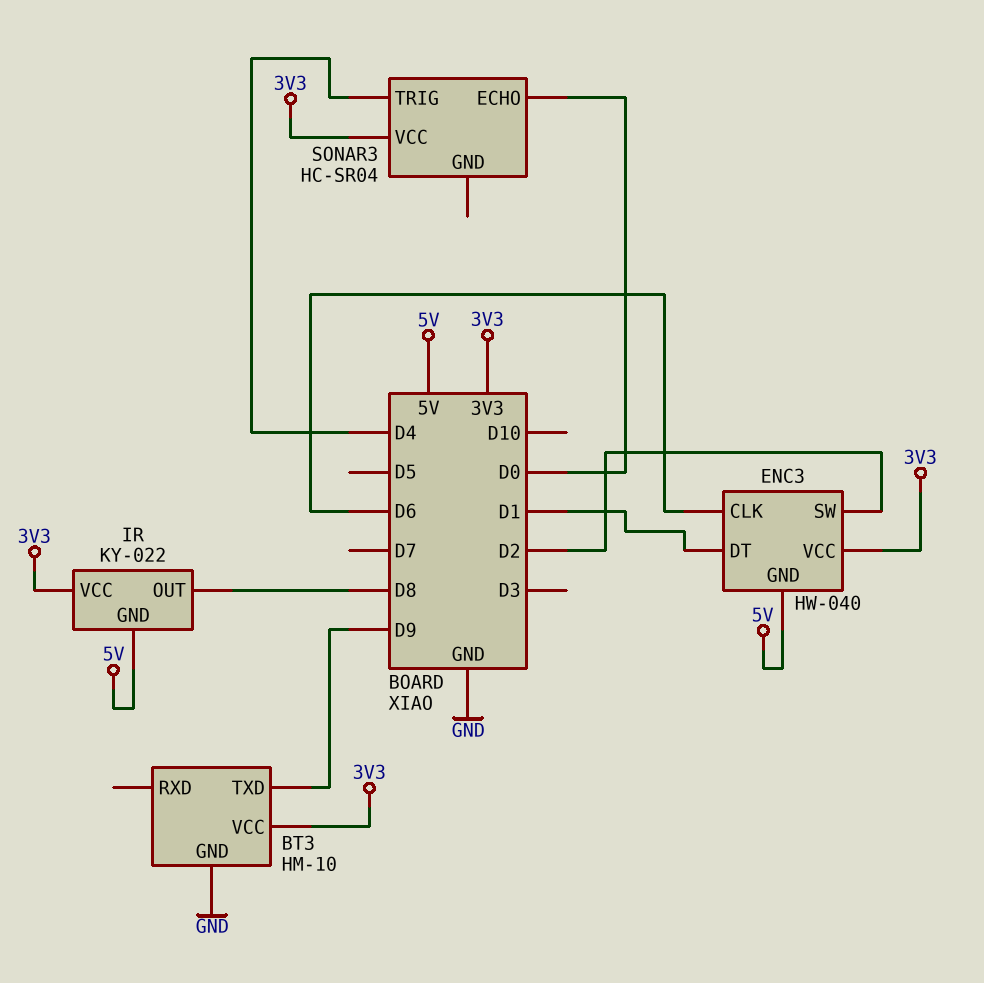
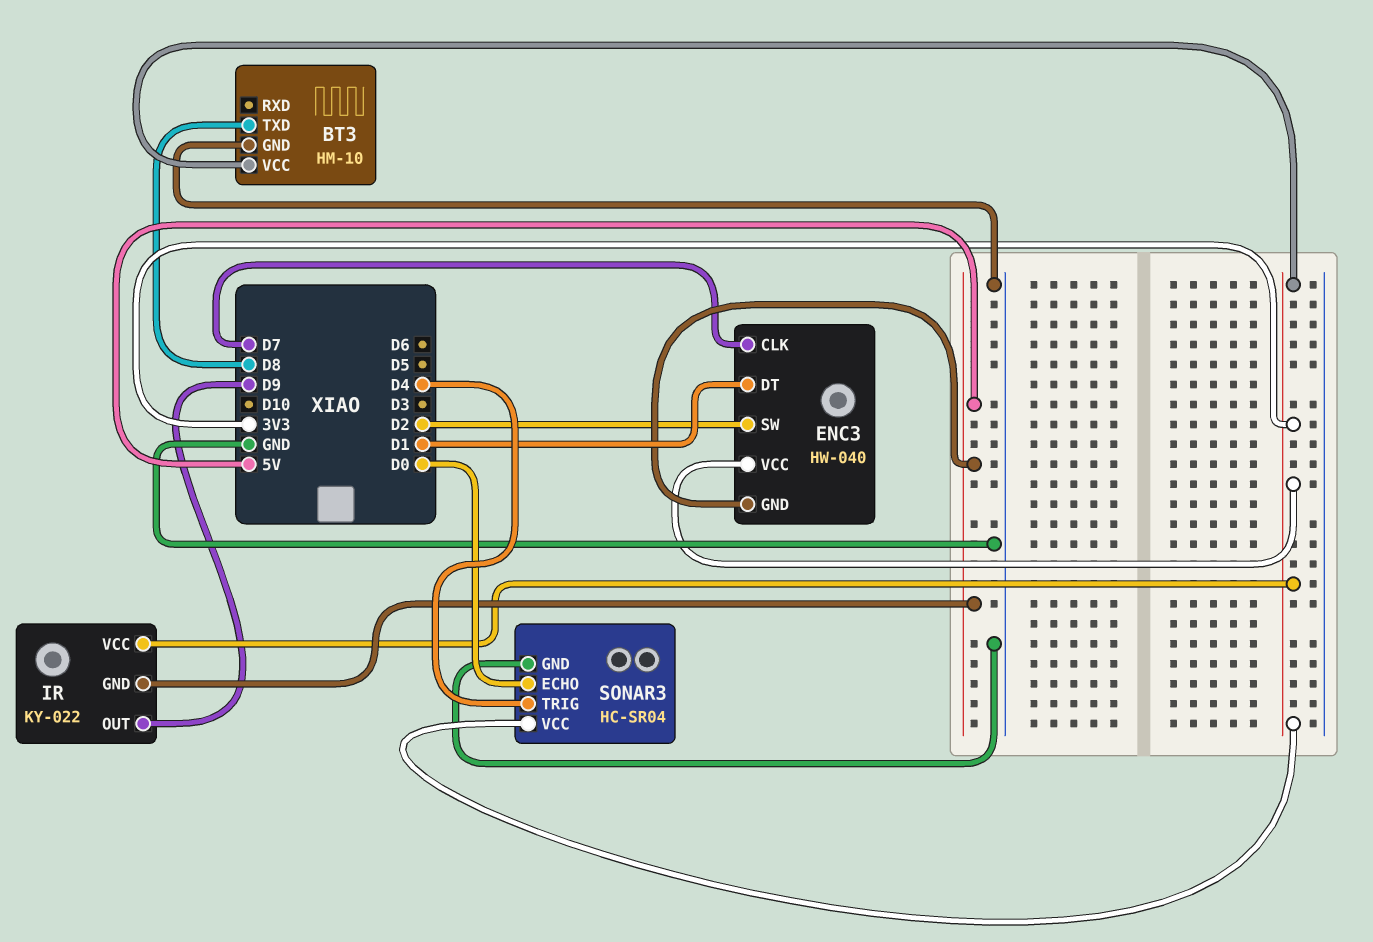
BT3 pin TXD: D9 -> D8
ENC3 pin CLK: D6 -> D7
IR pin OUT: D8 -> D9
SONAR3 pin GND: none -> GND

